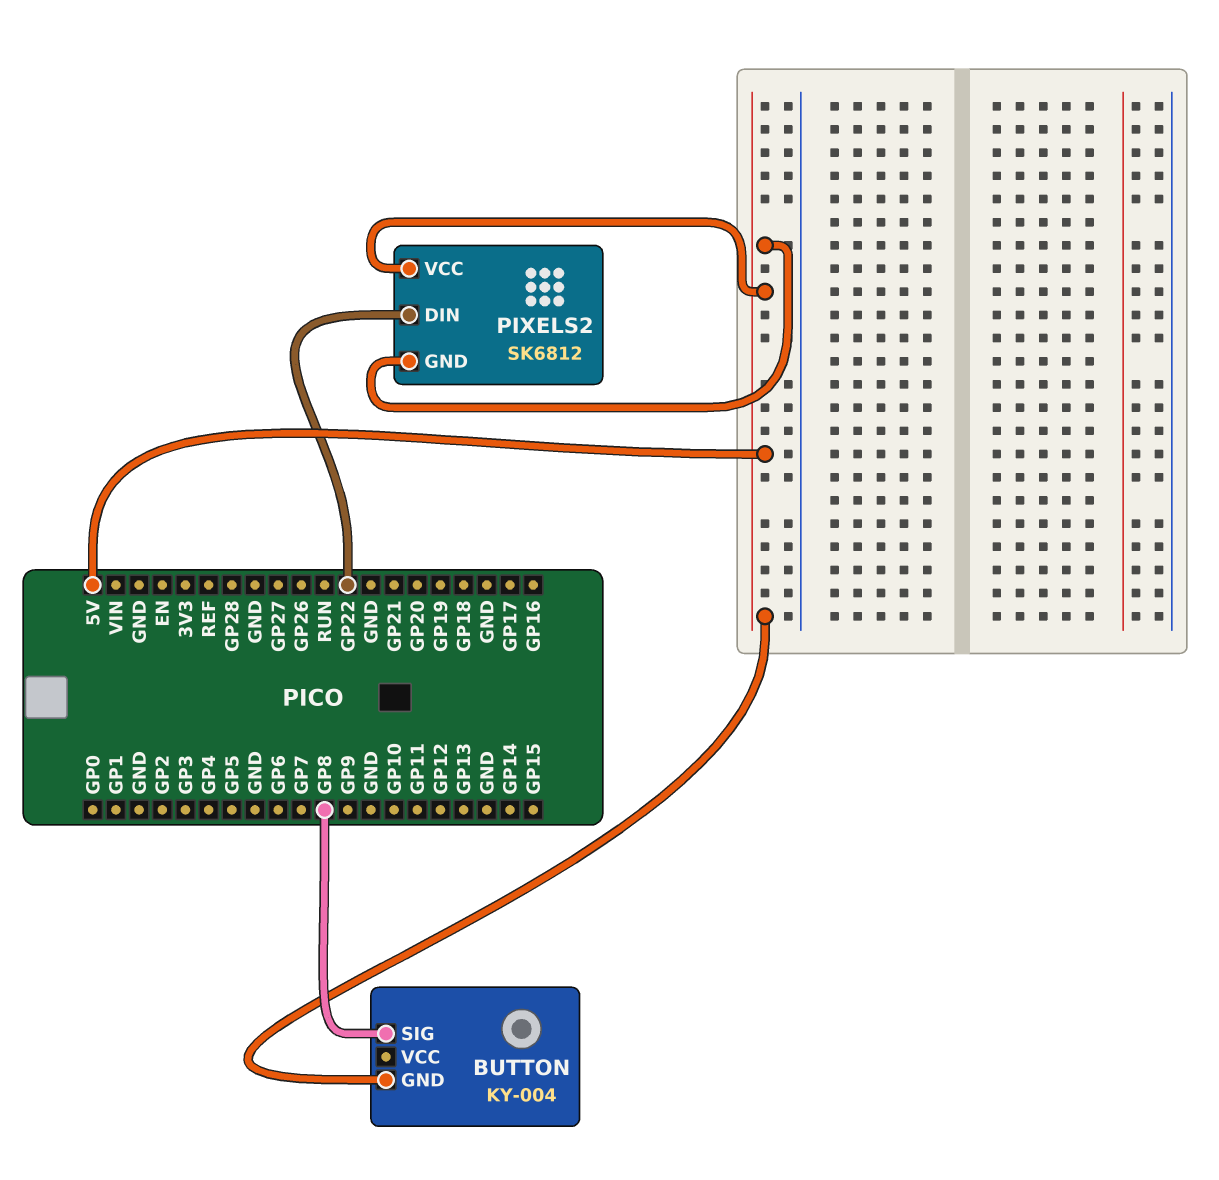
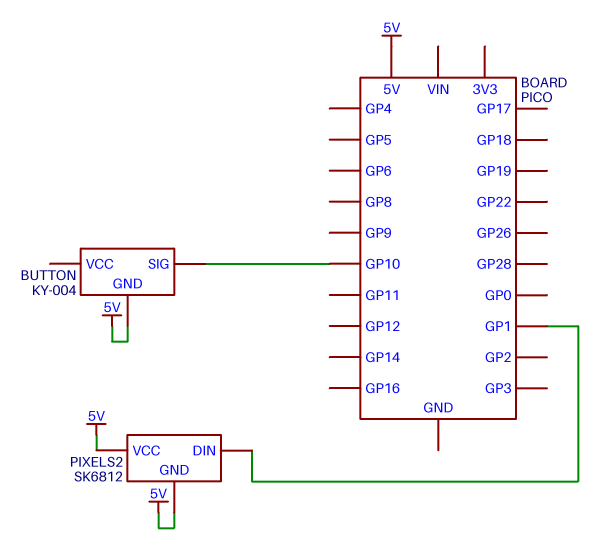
BUTTON pin SIG: GP8 -> GP10
PIXELS2 pin DIN: GP22 -> GP1

